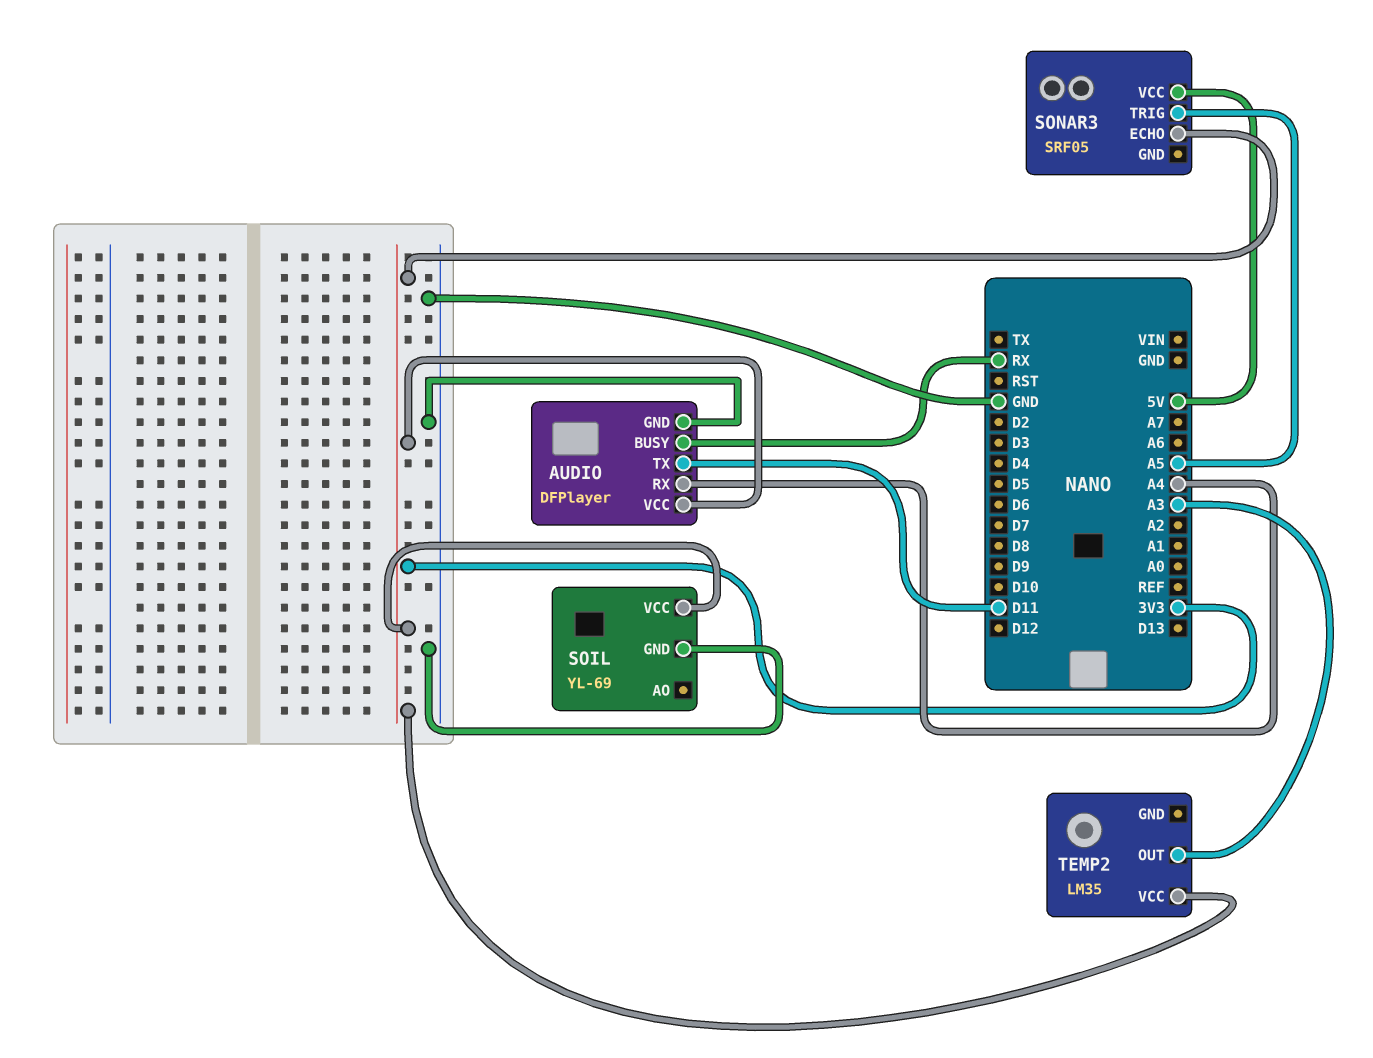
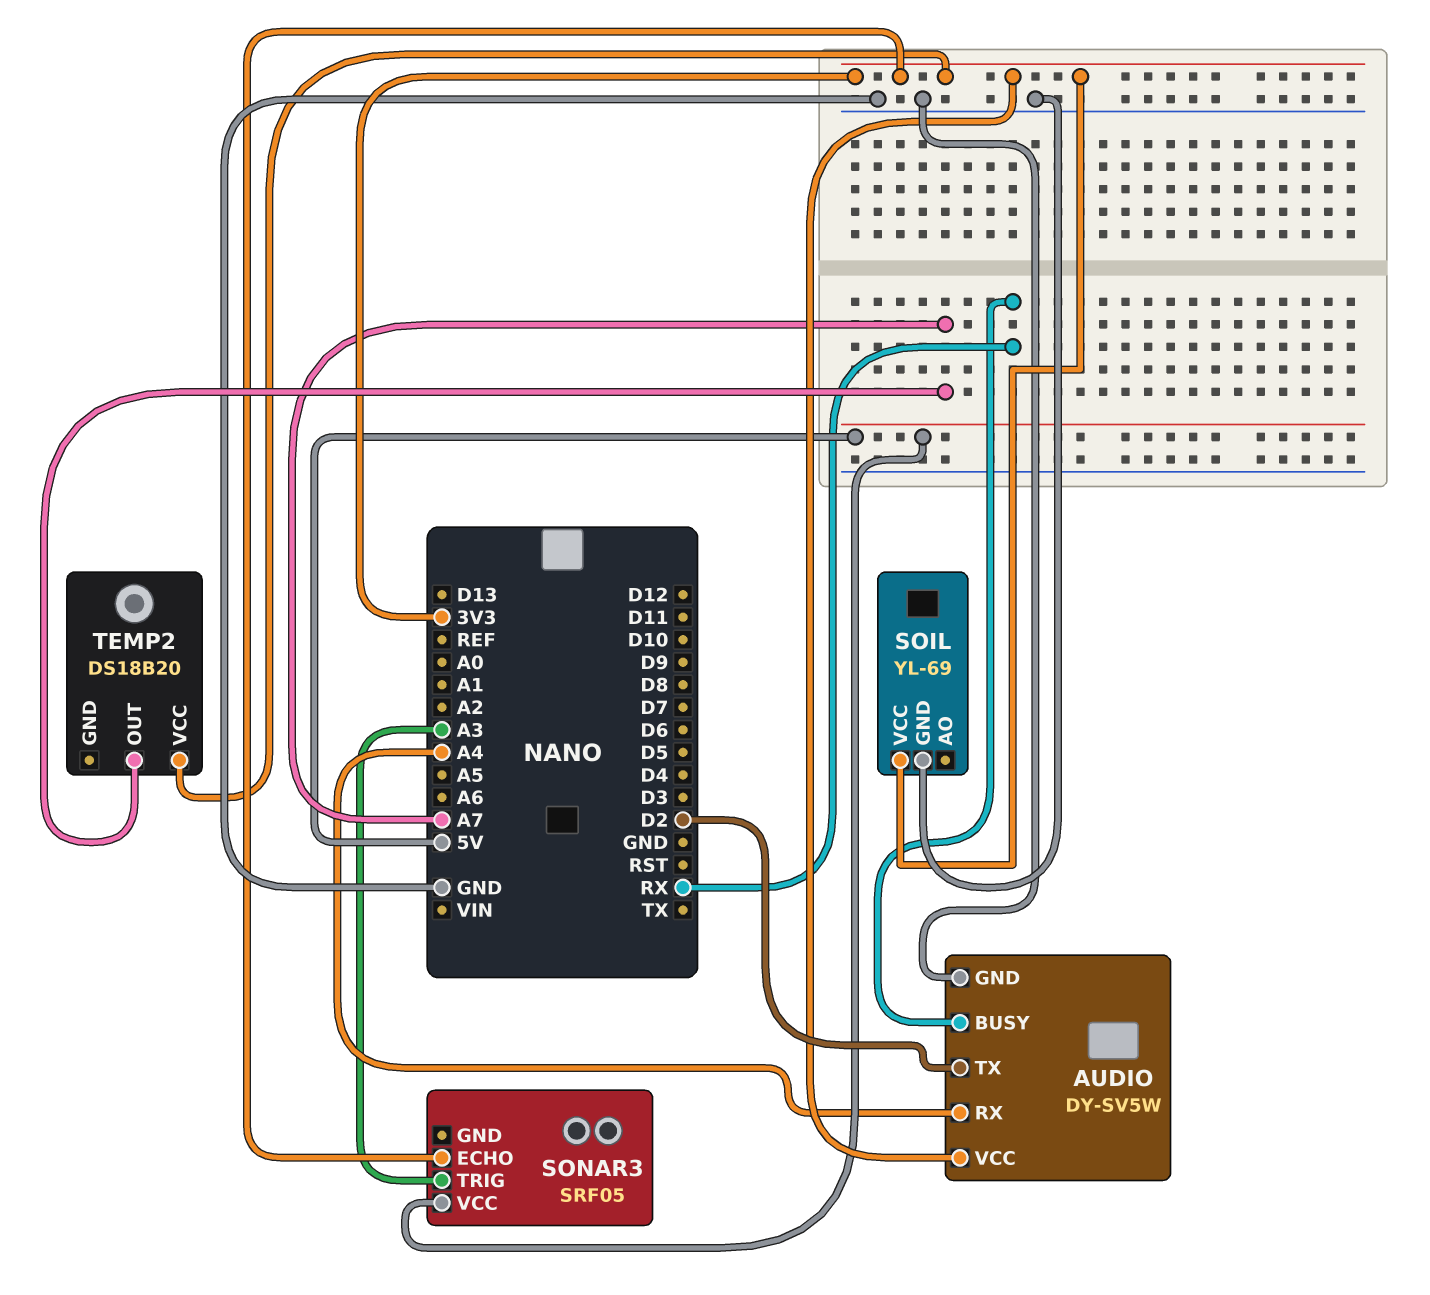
AUDIO: DFPlayer -> DY-SV5W
AUDIO pin TX: D11 -> D2
SONAR3 pin TRIG: A5 -> A3
TEMP2: LM35 -> DS18B20
TEMP2 pin OUT: A3 -> A7

